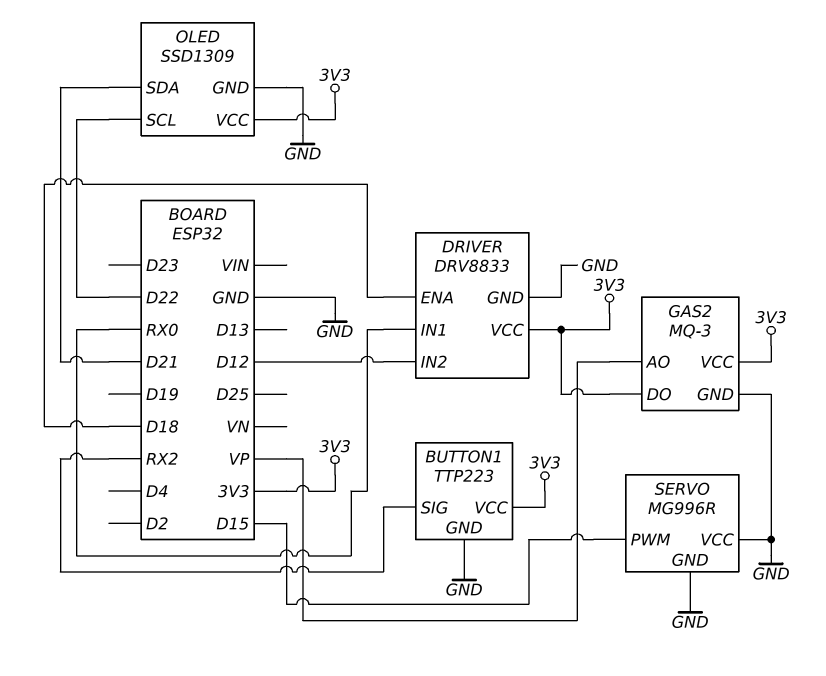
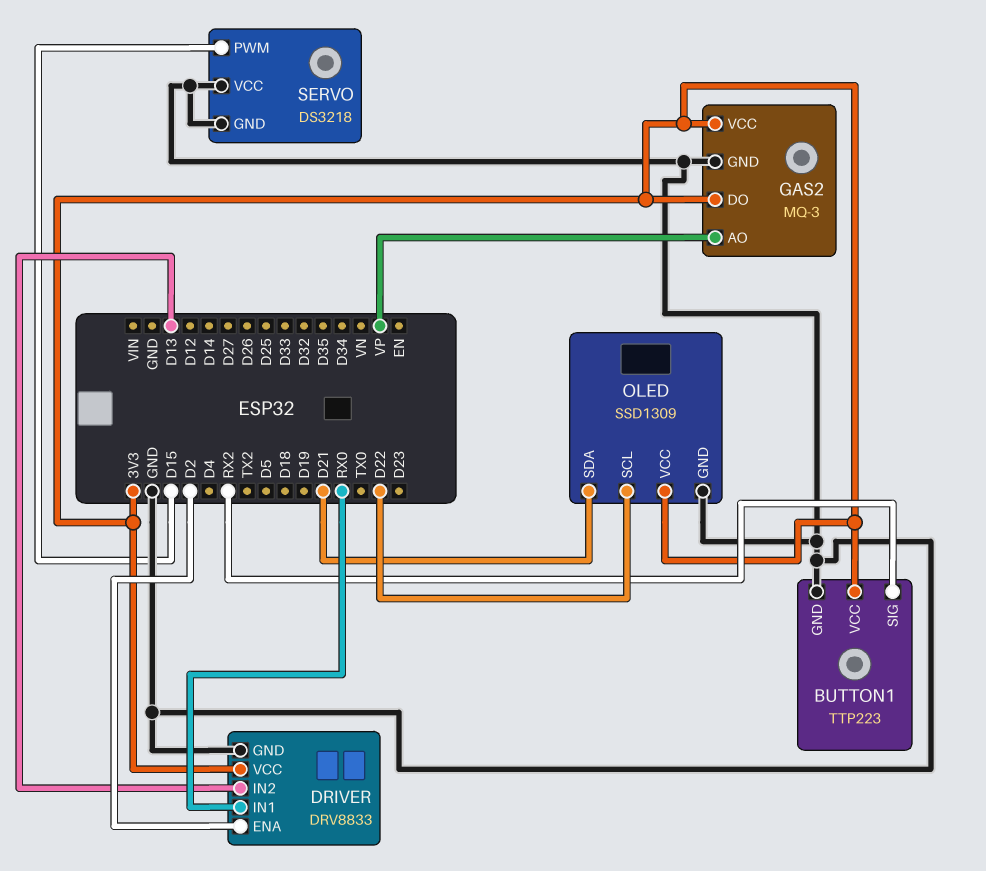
DRIVER pin ENA: D18 -> D2
DRIVER pin IN2: D12 -> D13
SERVO: MG996R -> DS3218

